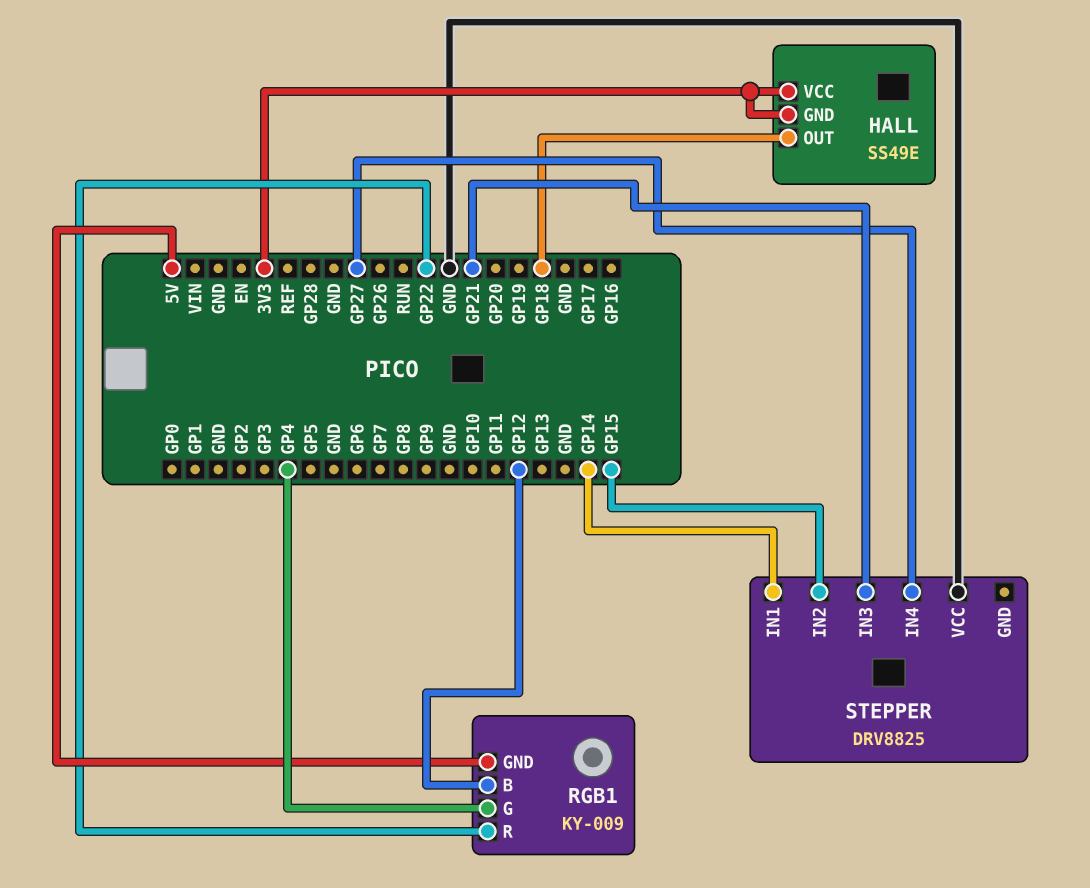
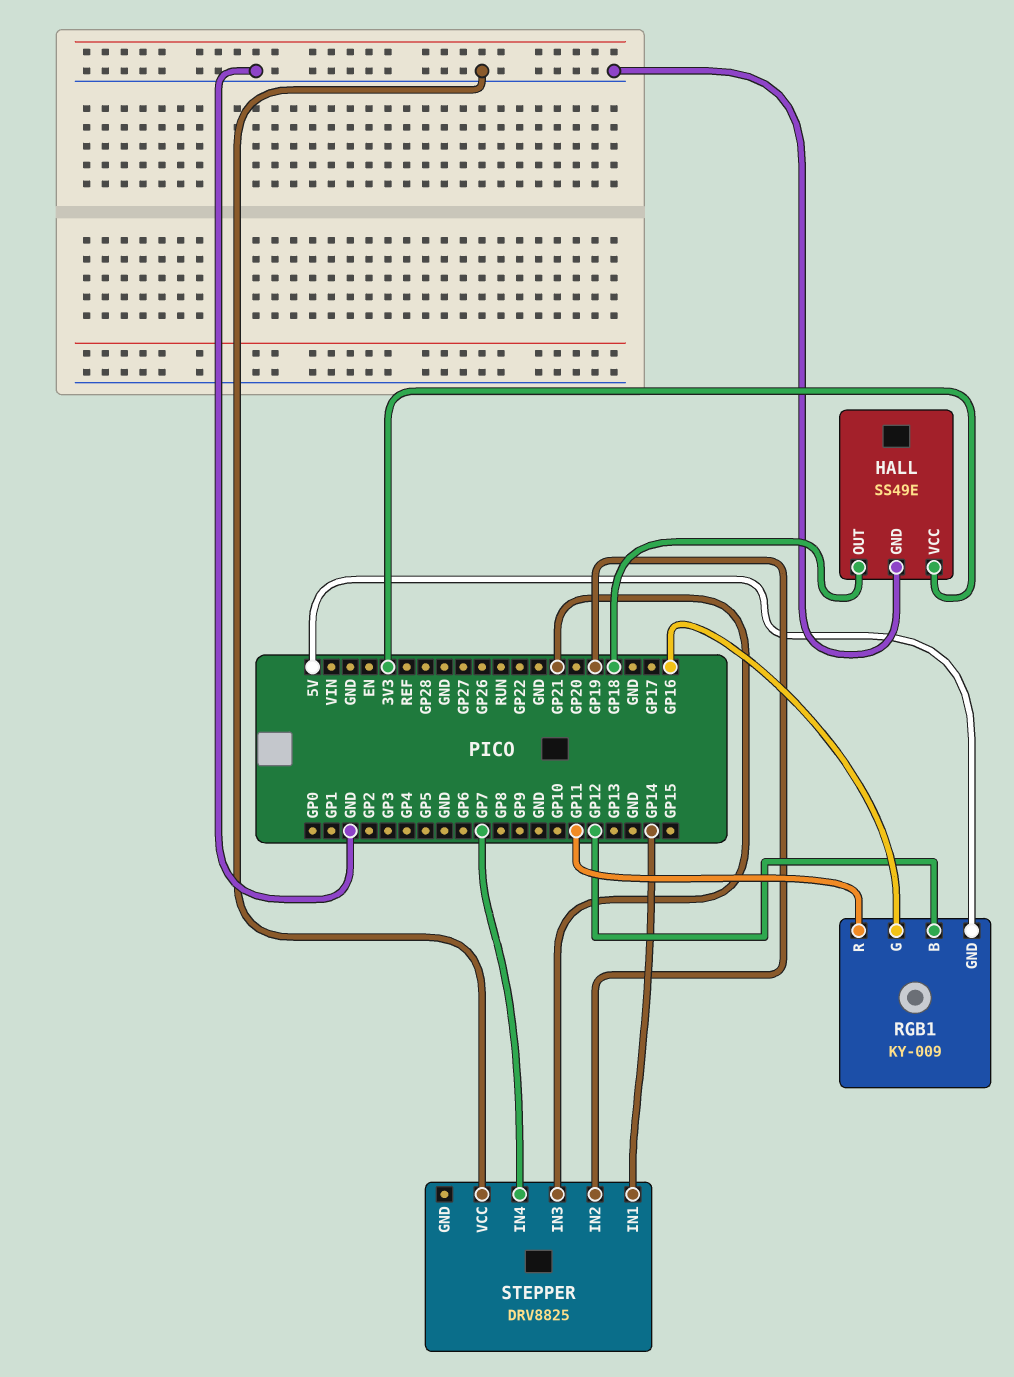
HALL pin GND: 3V3 -> GND
RGB1 pin G: GP4 -> GP16
RGB1 pin R: GP22 -> GP11
STEPPER pin IN2: GP15 -> GP19
STEPPER pin IN4: GP27 -> GP7

